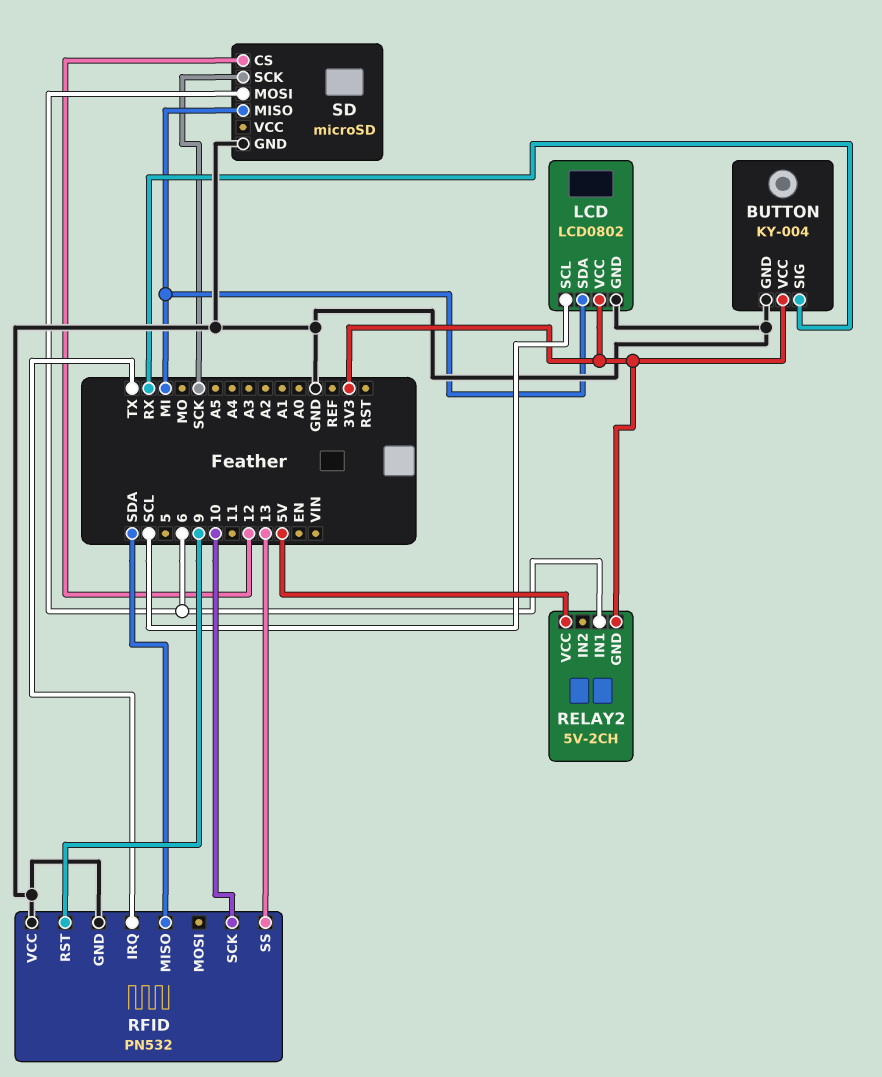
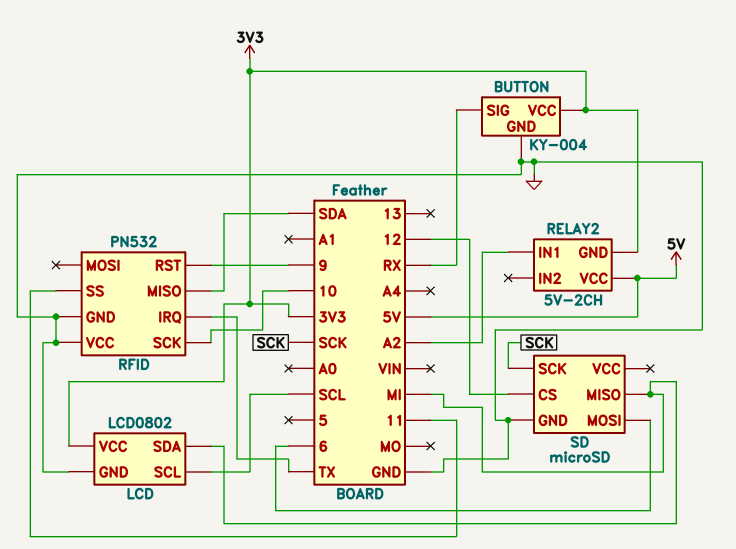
RELAY2 pin IN1: 6 -> A2
RFID pin SS: 13 -> 11

